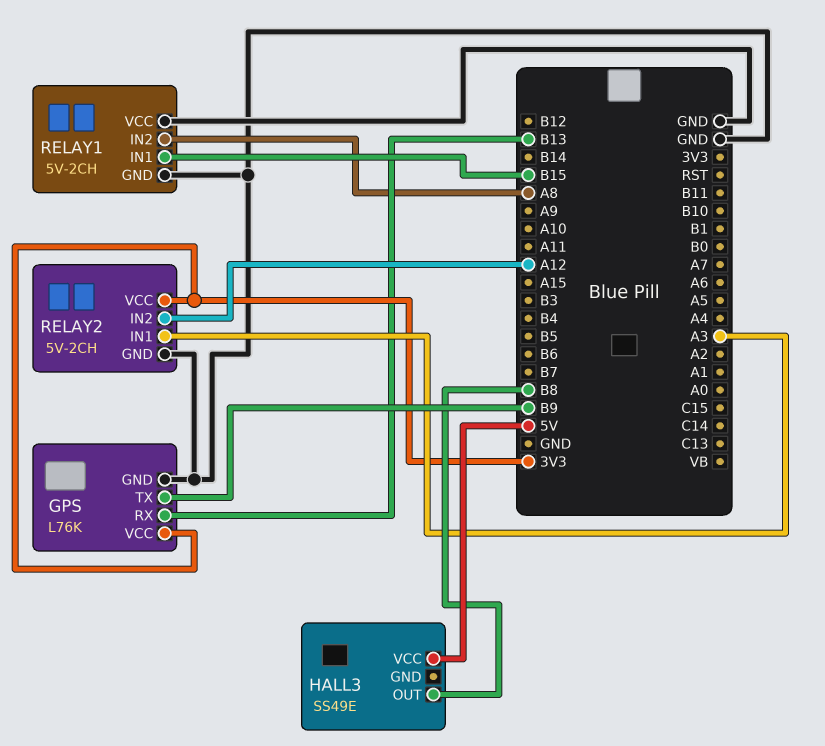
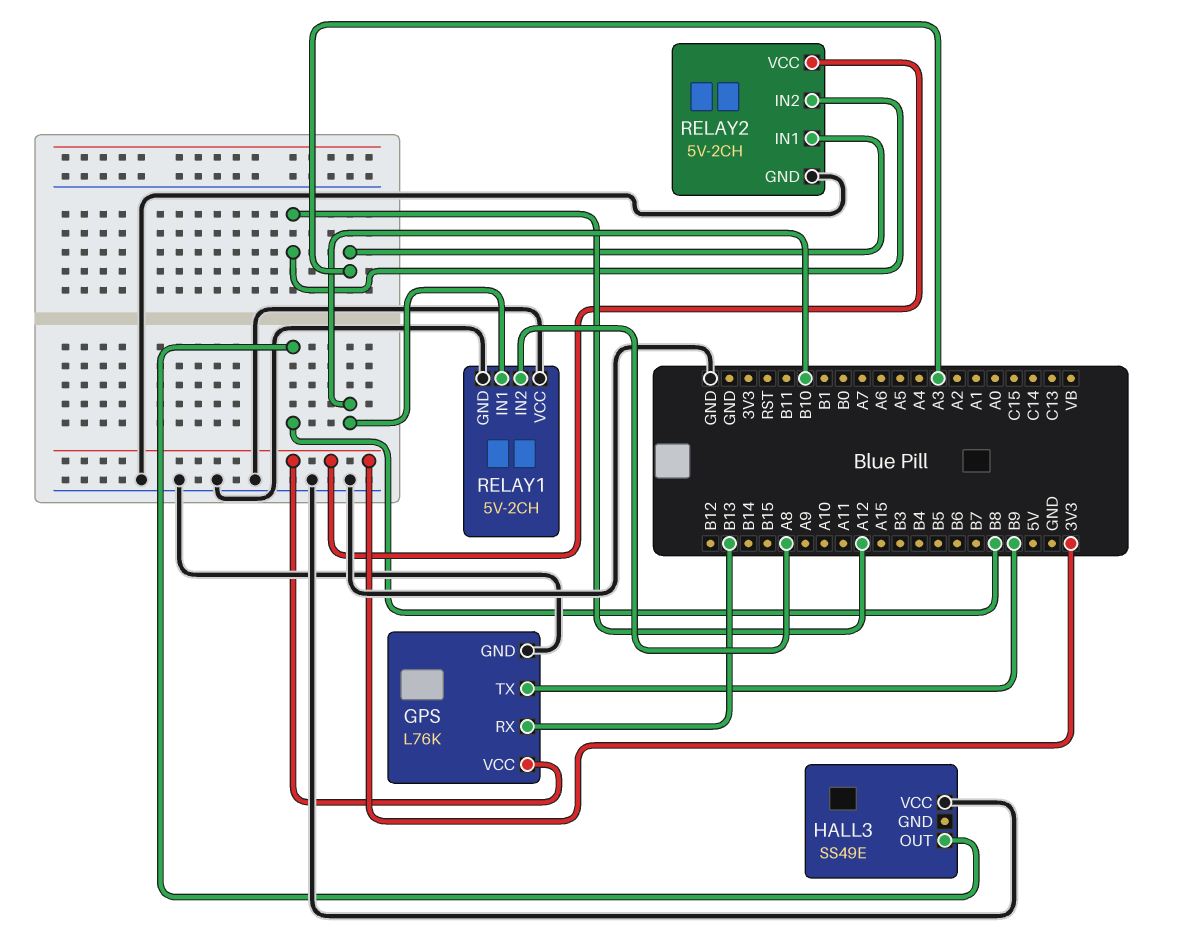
HALL3 pin VCC: 5V -> GND
RELAY1 pin IN1: B15 -> B10

